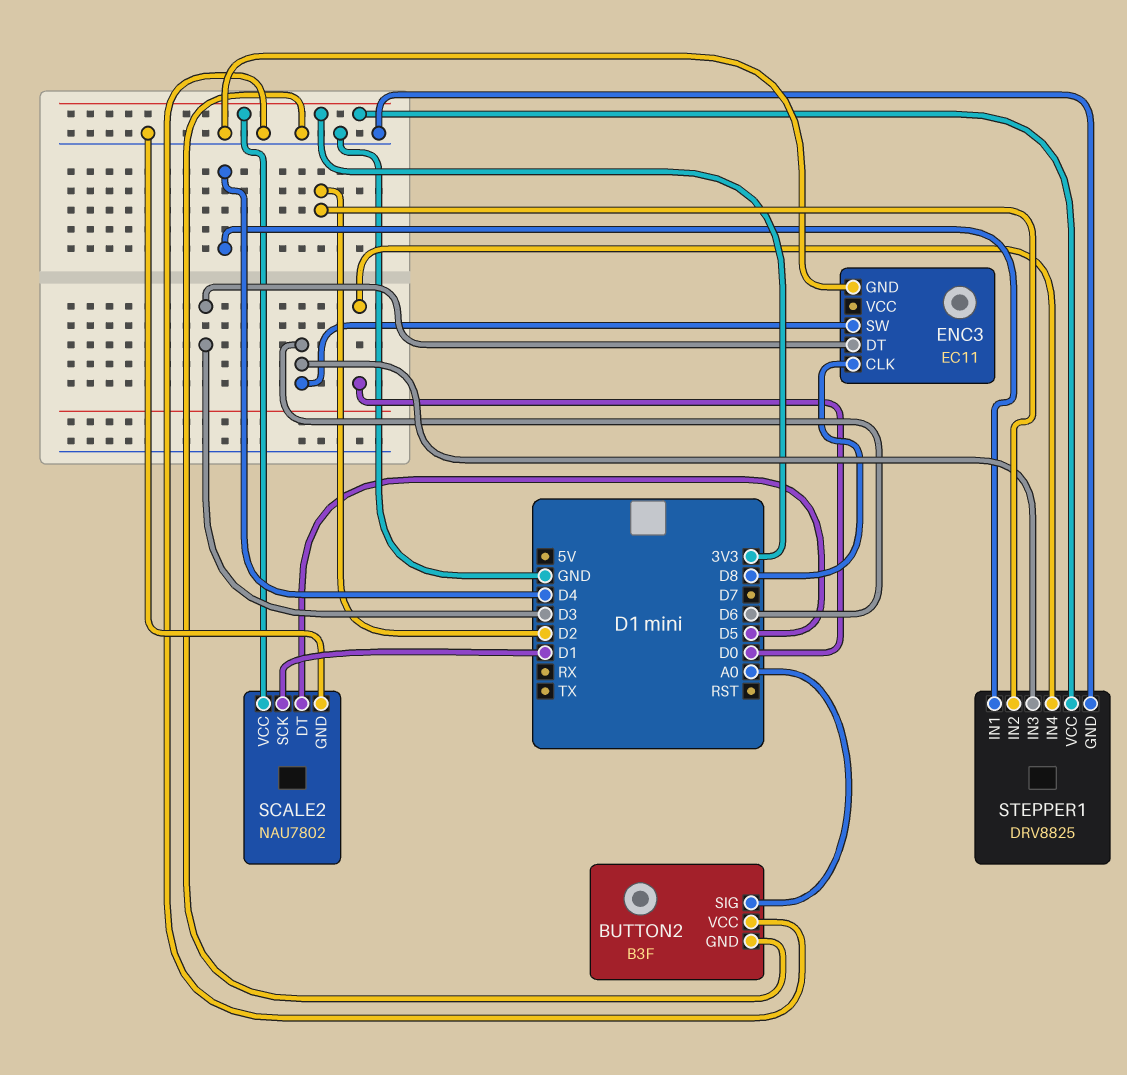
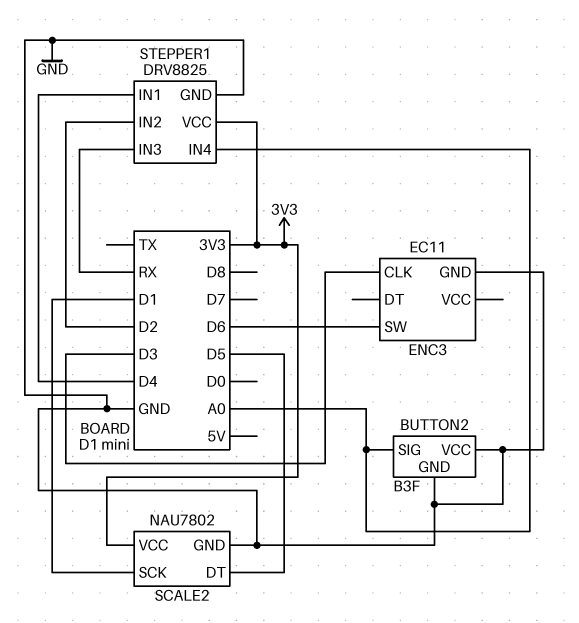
ENC3 pin CLK: D8 -> D3
ENC3 pin DT: D3 -> none
STEPPER1 pin IN3: D6 -> RX
STEPPER1 pin IN4: D0 -> A0

